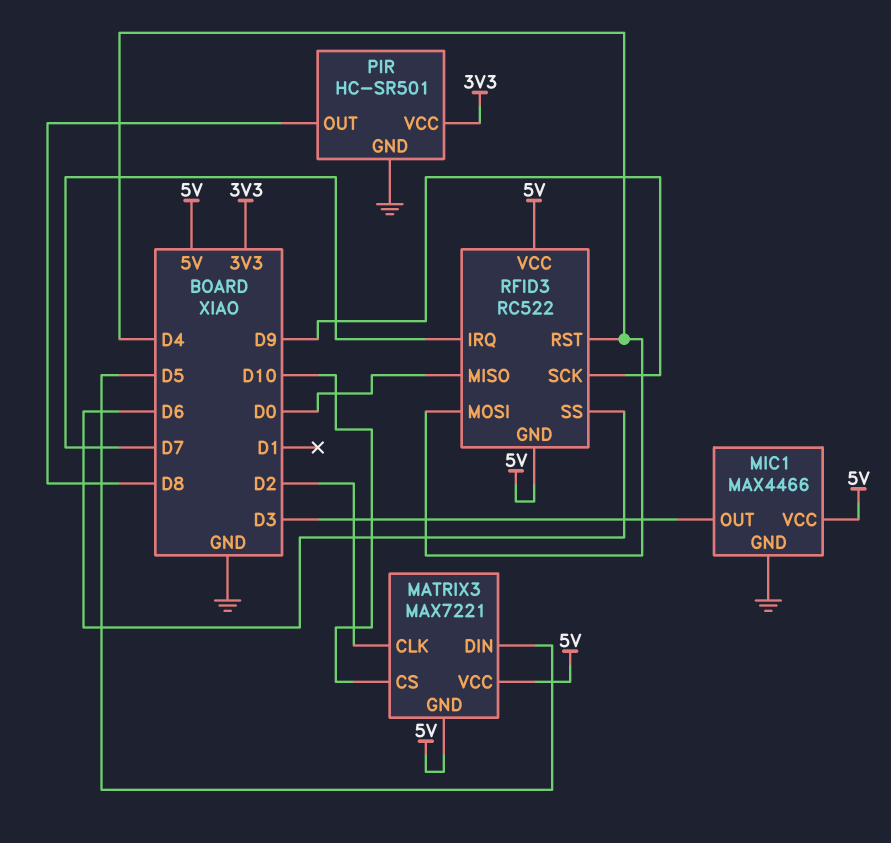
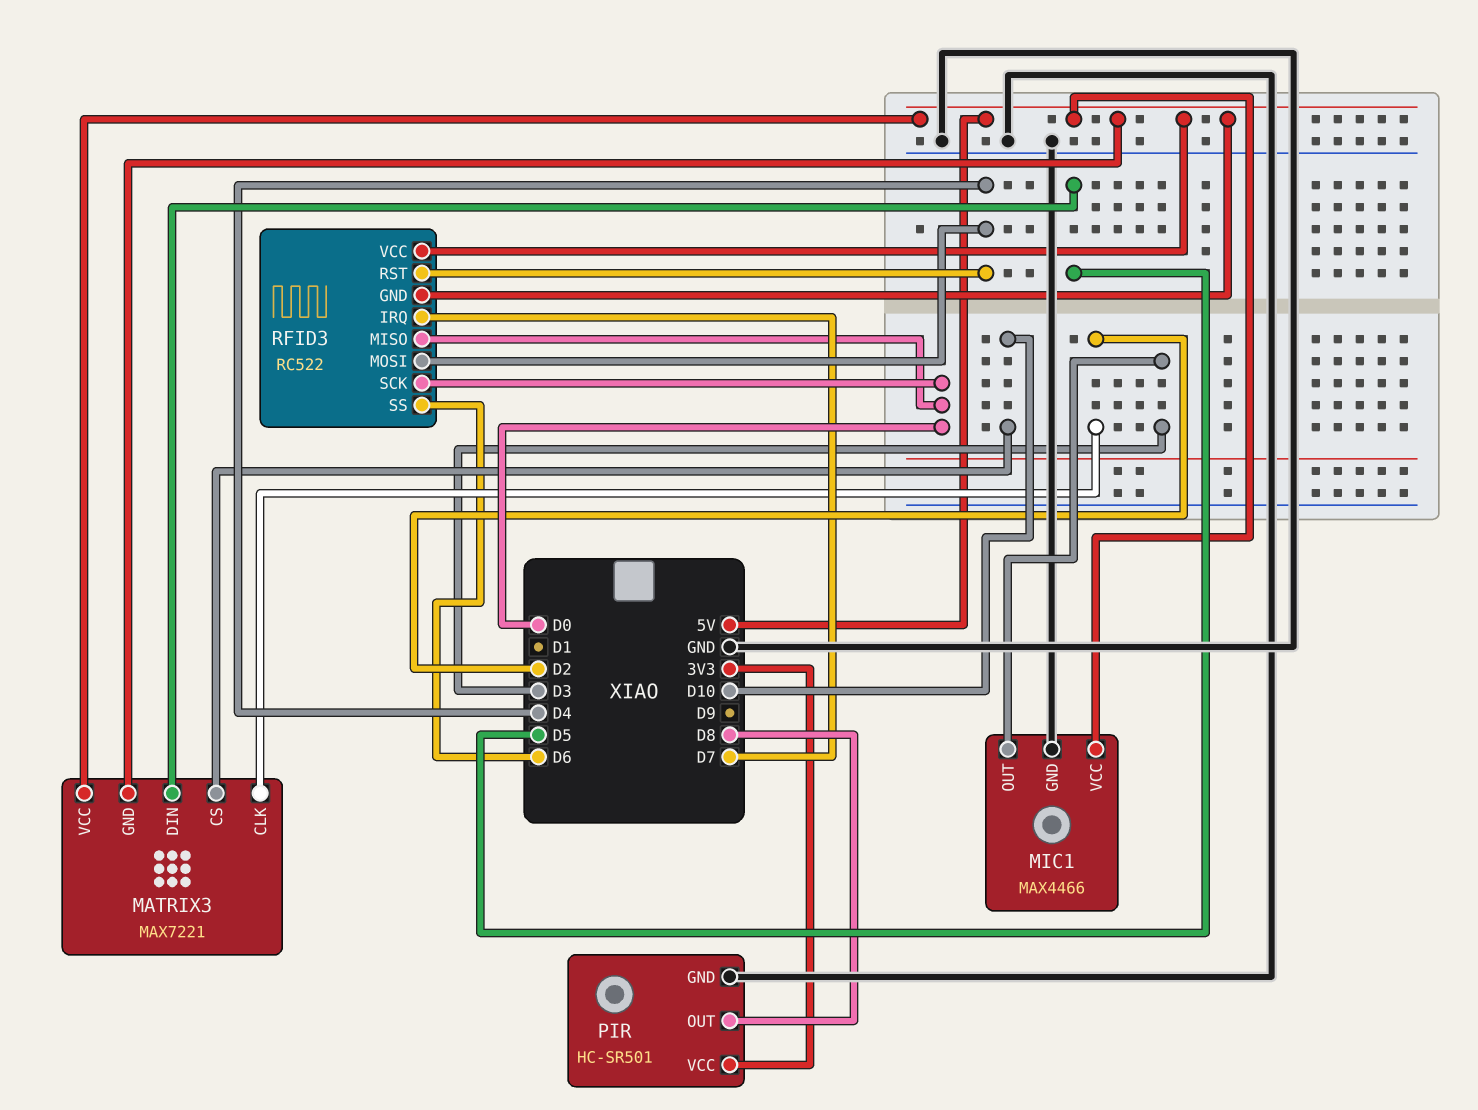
RFID3 pin SCK: D9 -> D0

